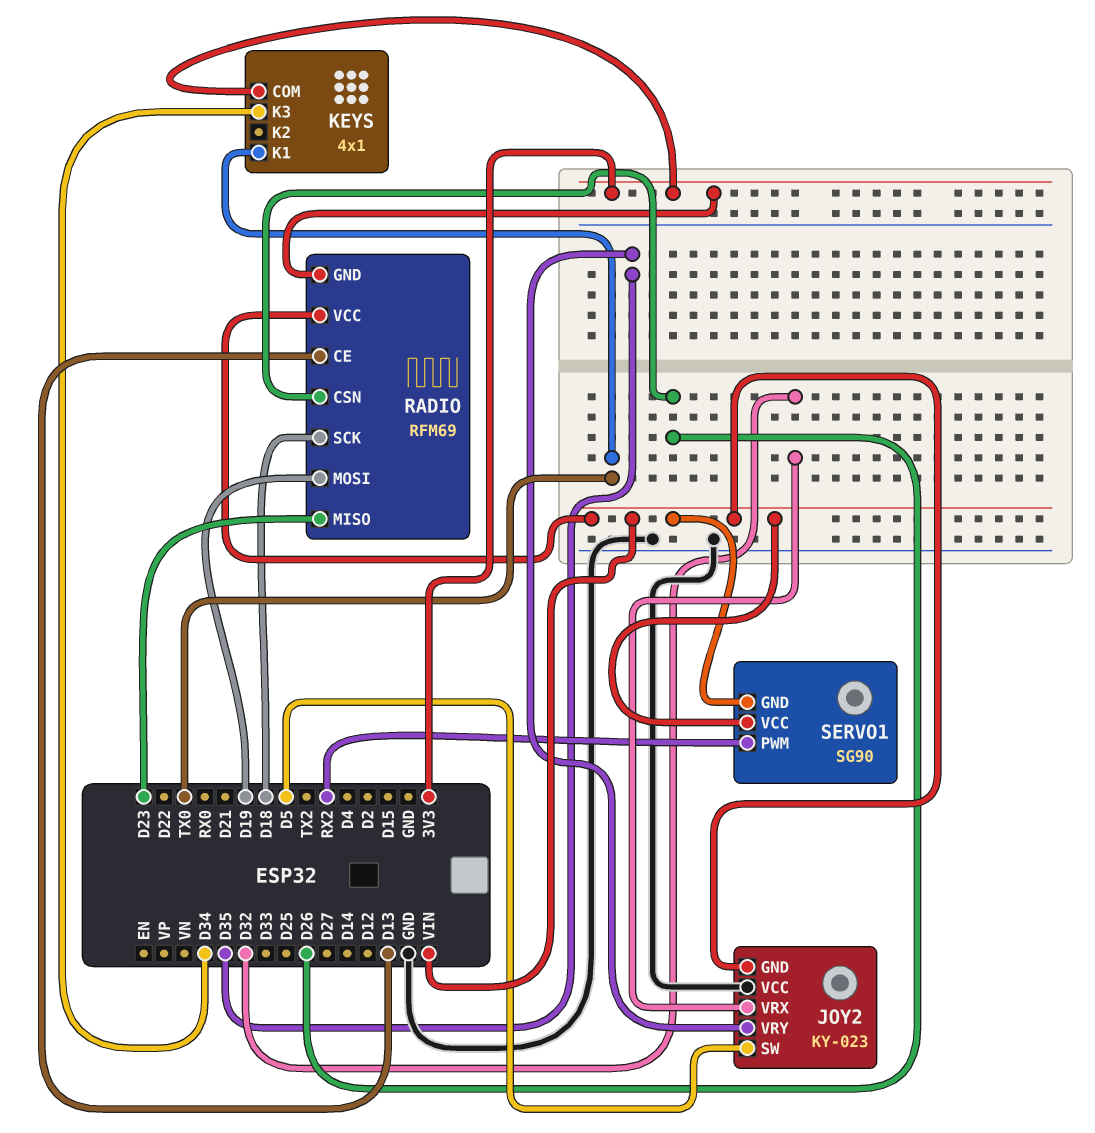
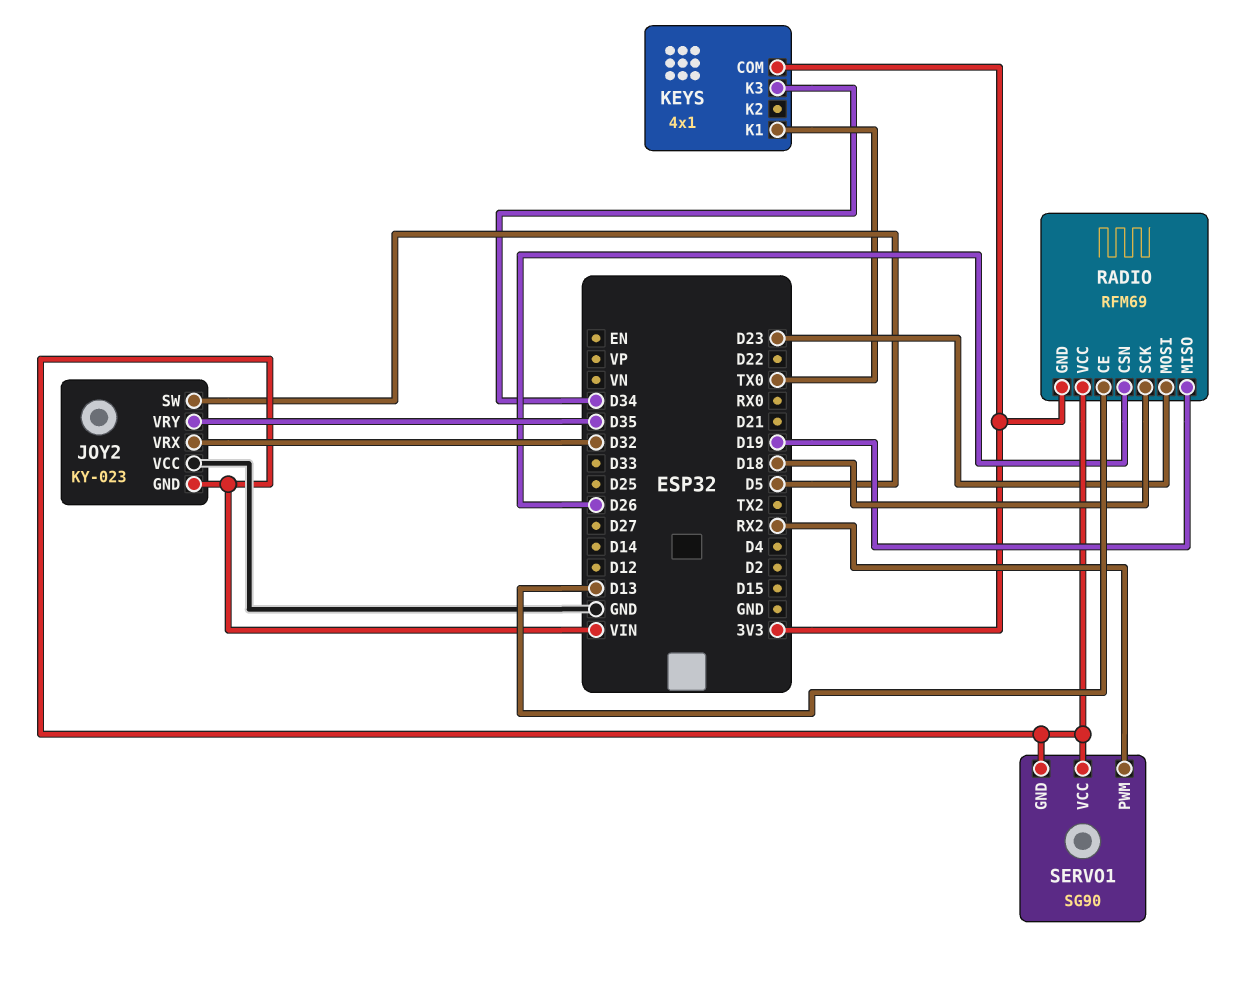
RADIO pin MISO: D23 -> D19
RADIO pin MOSI: D19 -> D23

